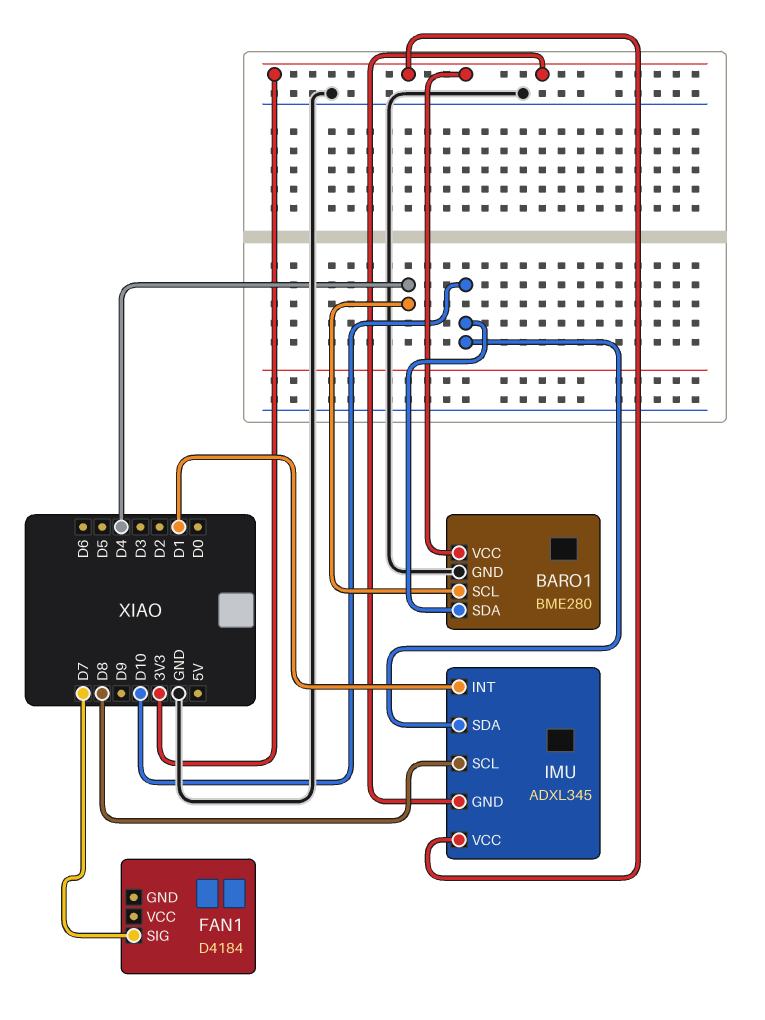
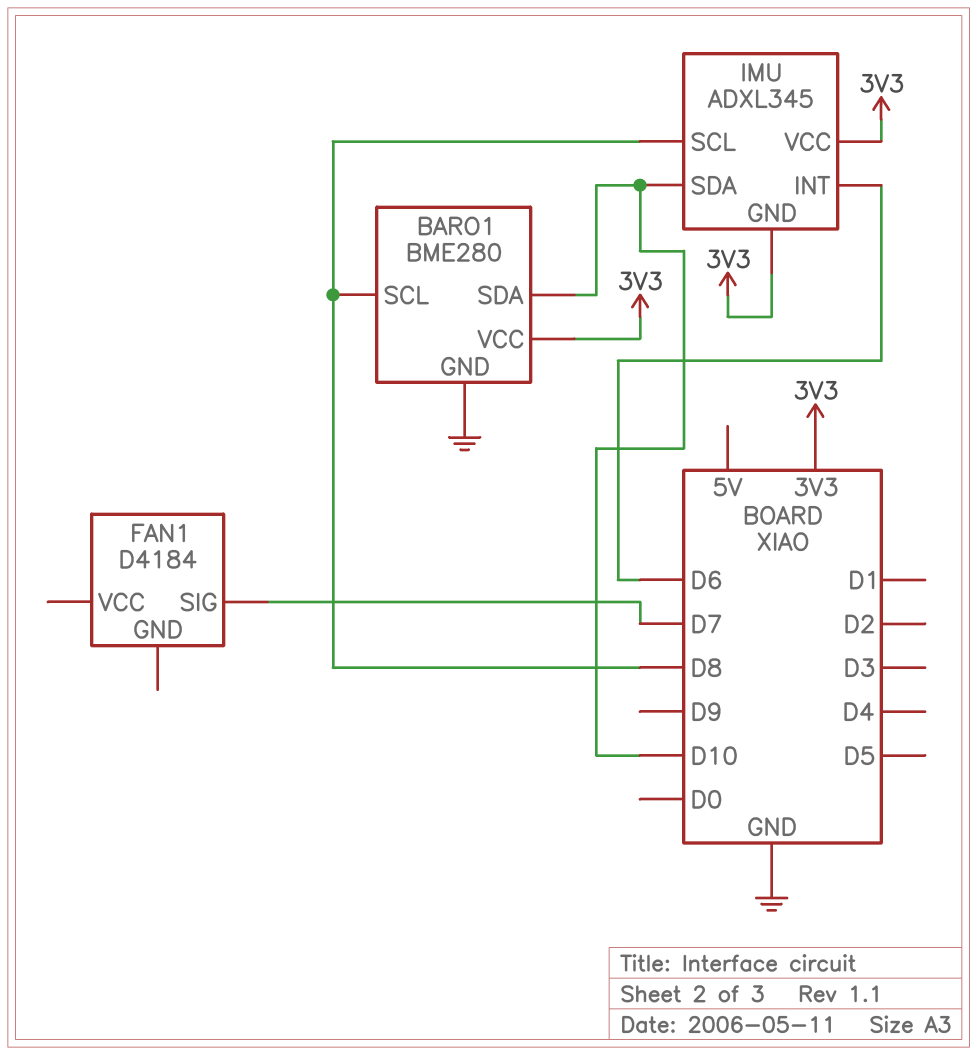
BARO1 pin SCL: D4 -> D8
IMU pin INT: D1 -> D6

